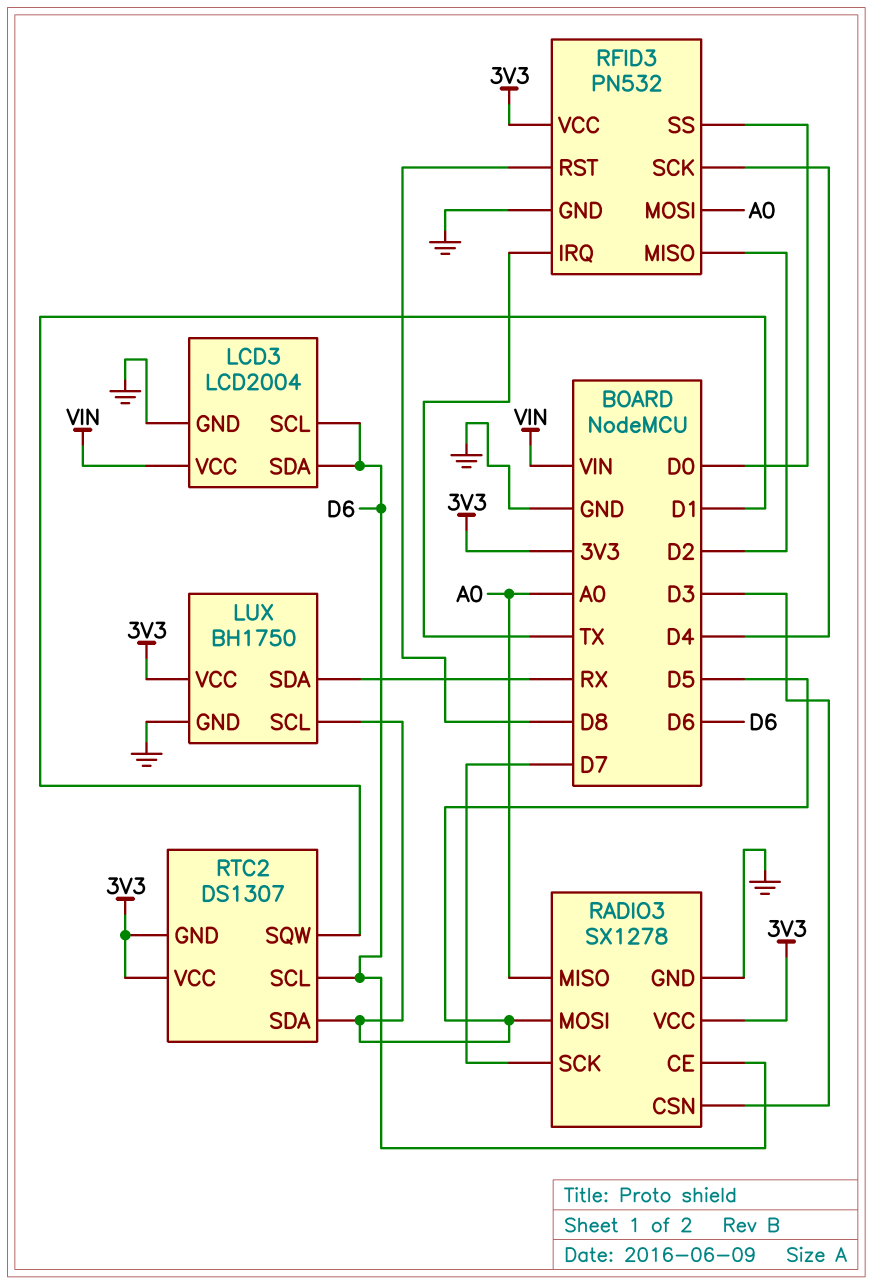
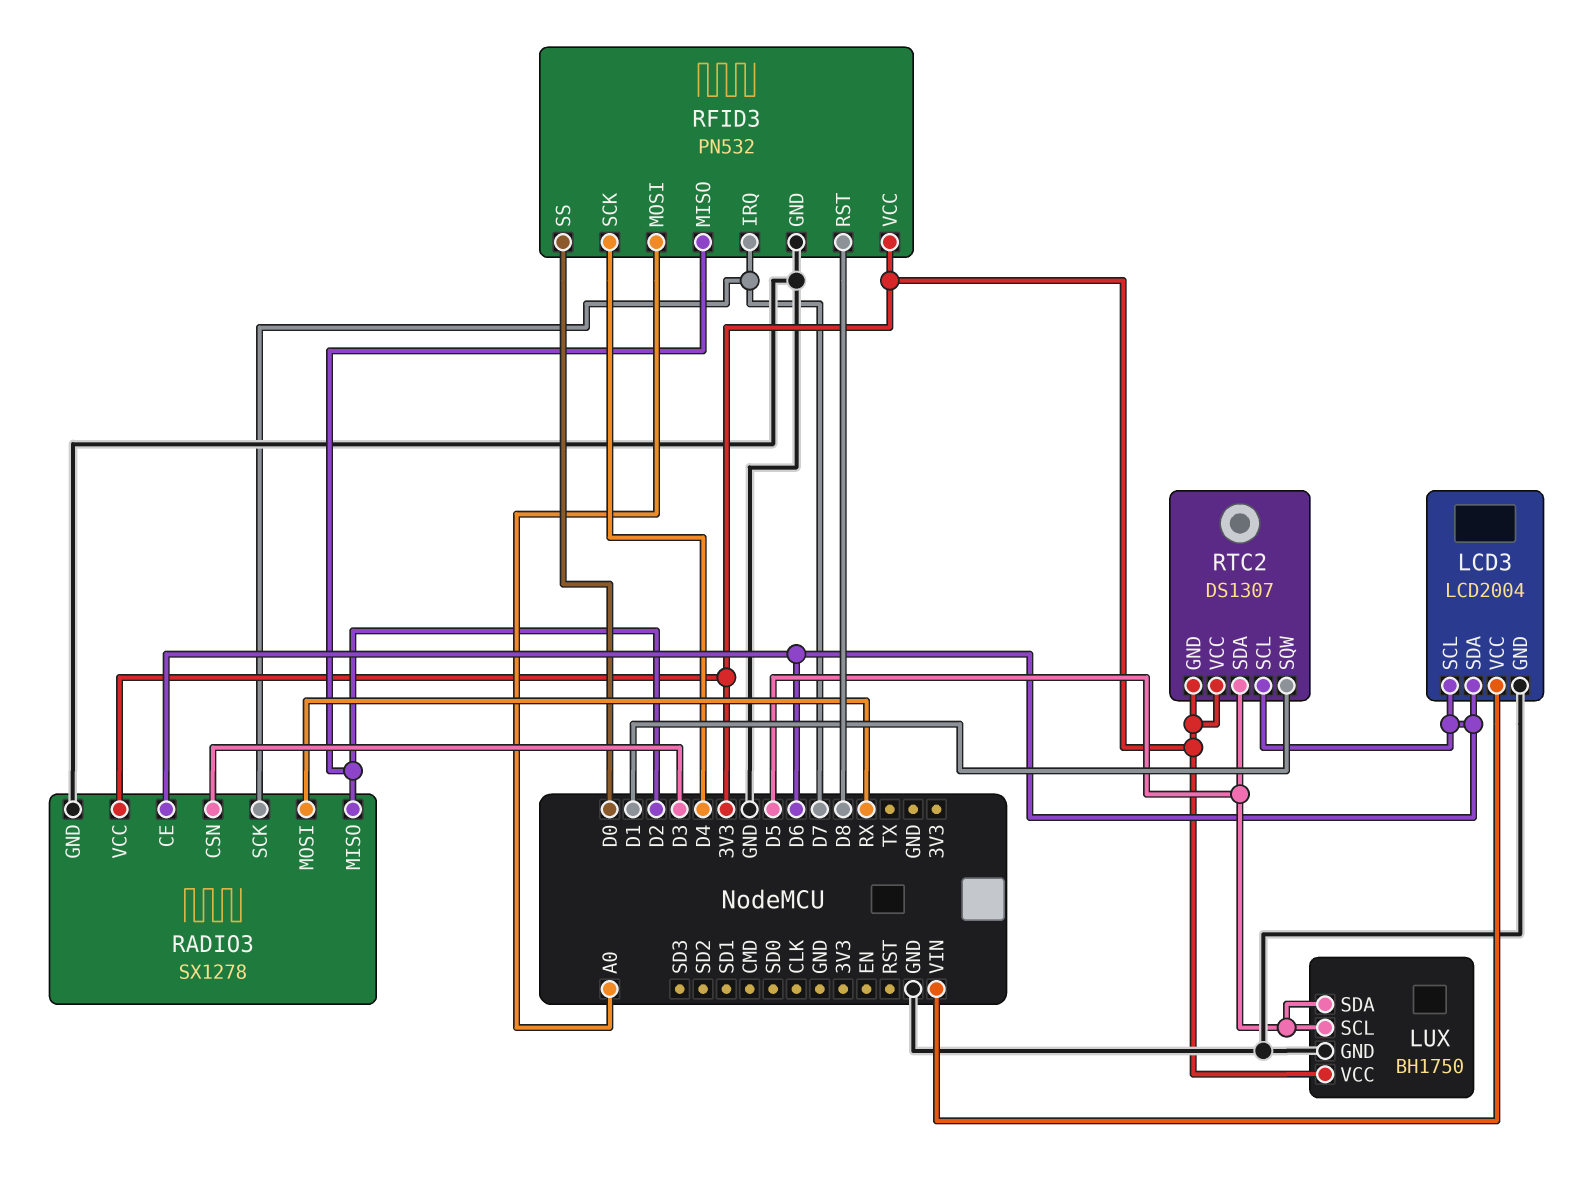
LUX pin SDA: RX -> D5
RADIO3 pin MISO: A0 -> D2
RADIO3 pin MOSI: D5 -> RX
RFID3 pin IRQ: TX -> D7

